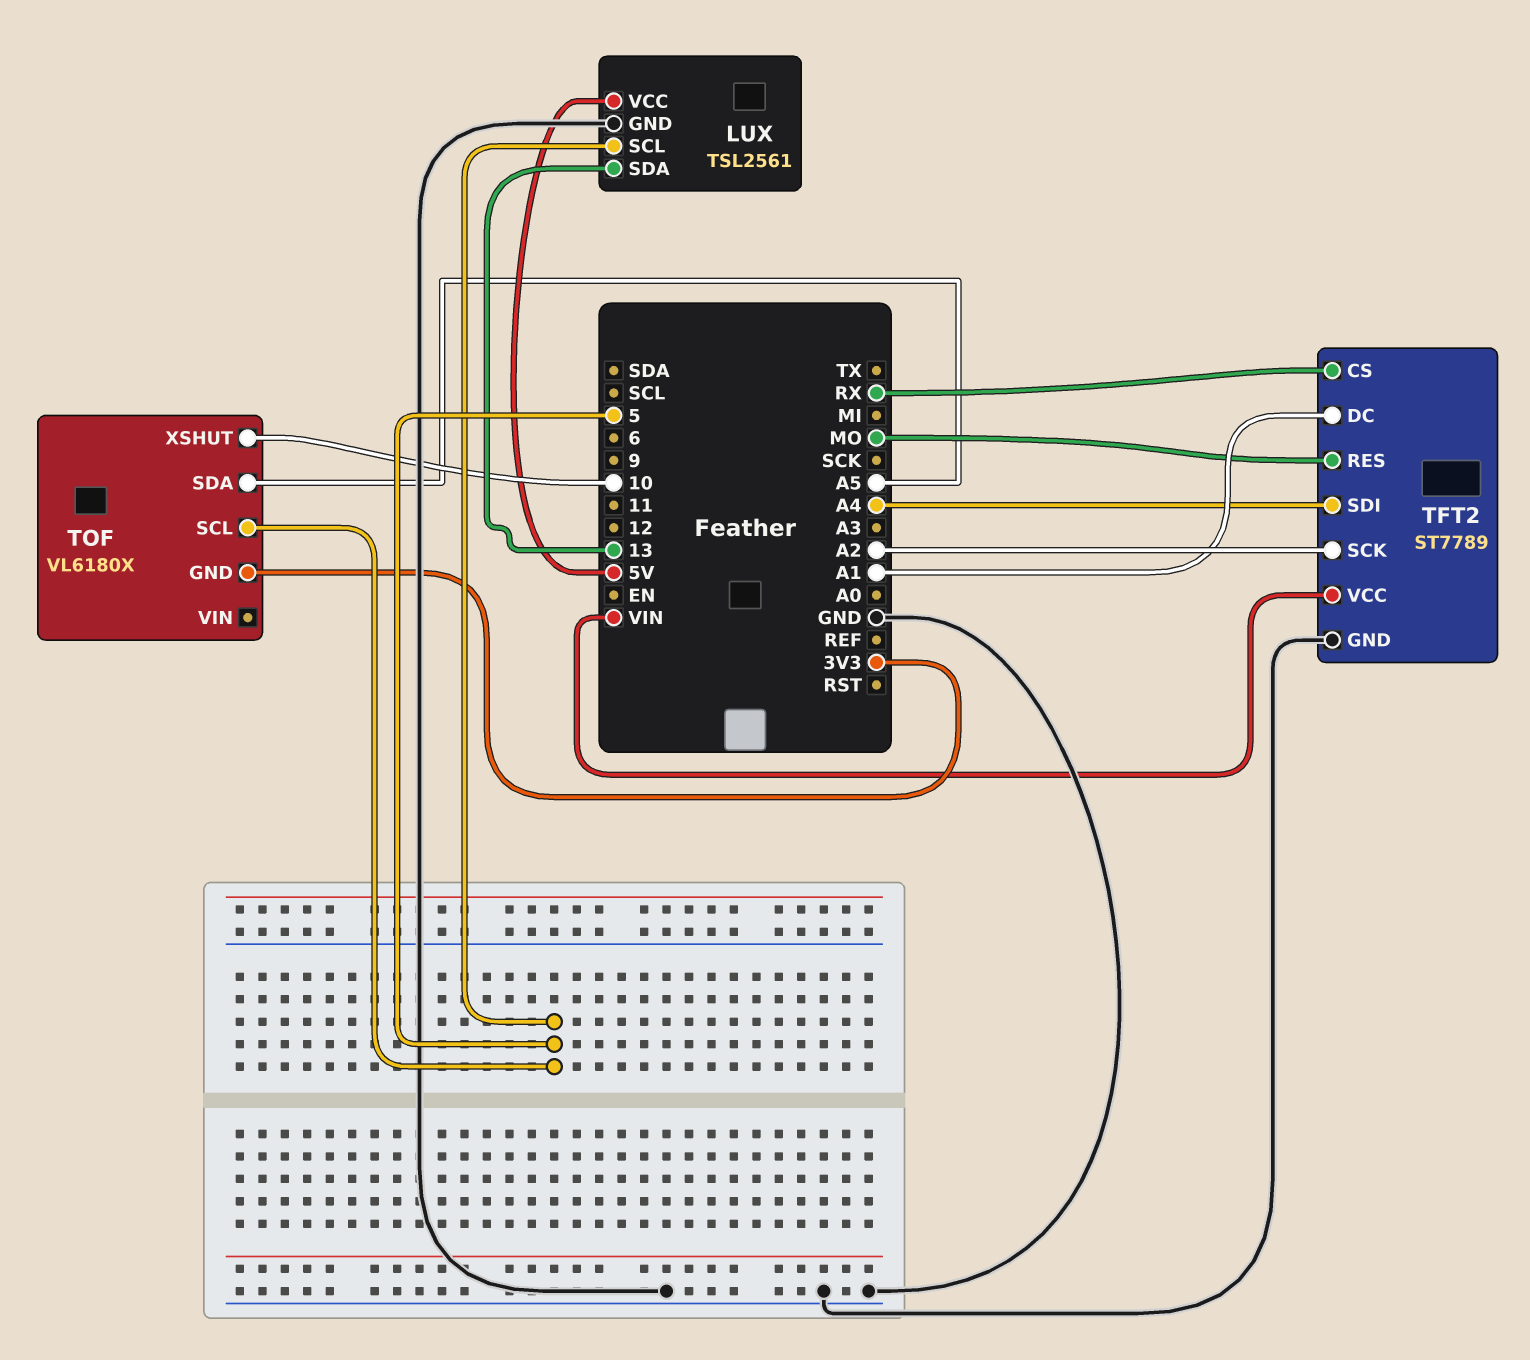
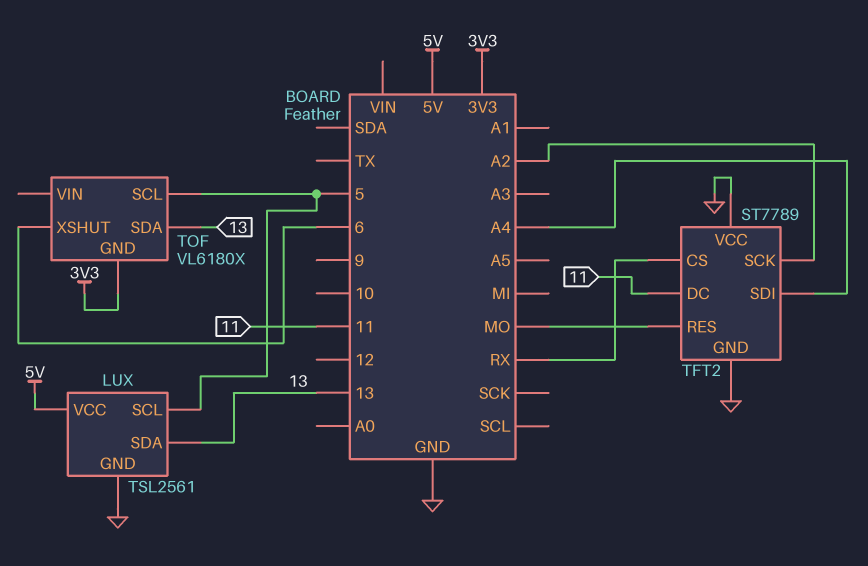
TFT2 pin DC: A1 -> 11
TFT2 pin VCC: VIN -> GND
TOF pin SDA: A5 -> 13
TOF pin XSHUT: 10 -> 6

